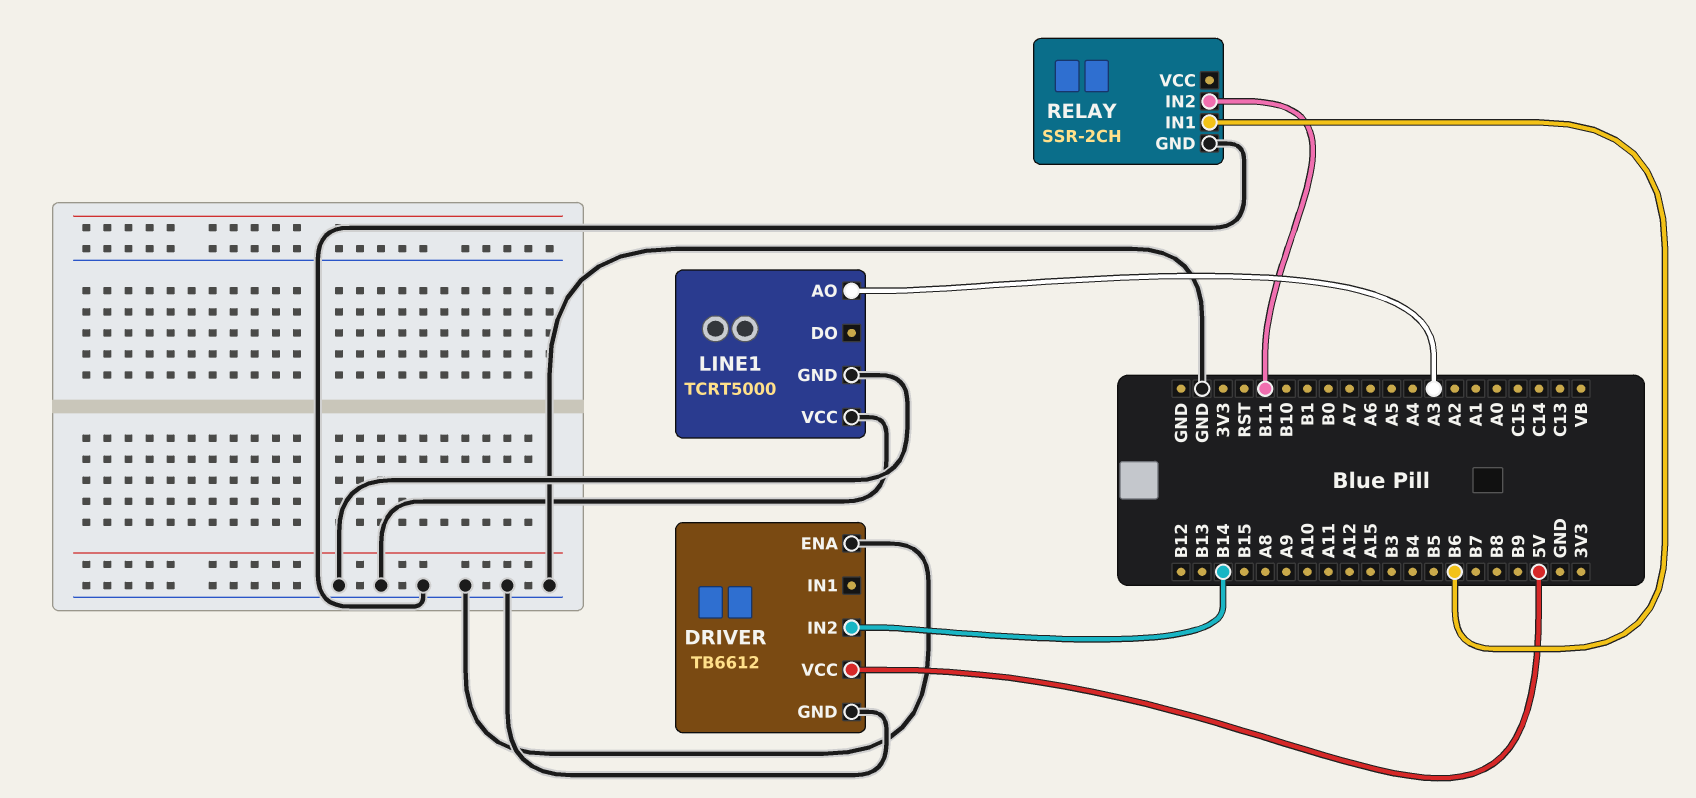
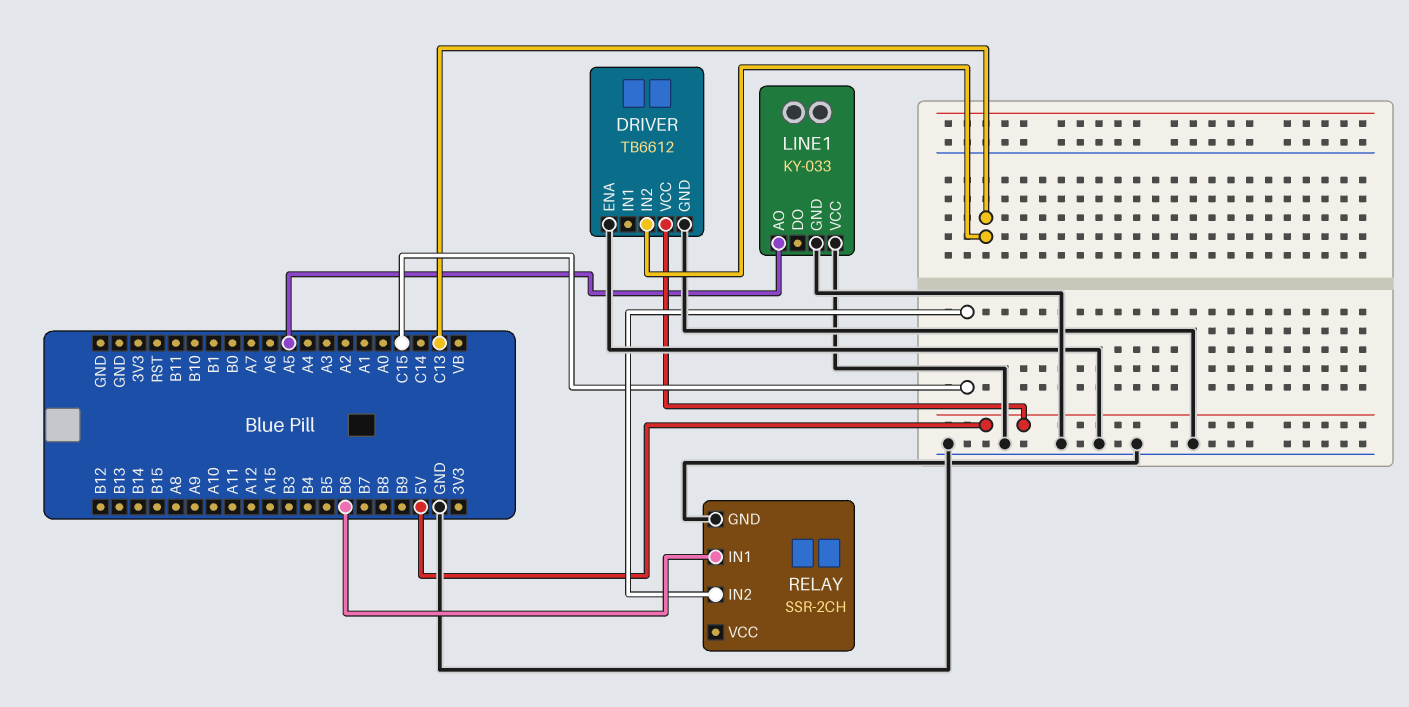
DRIVER pin IN2: B14 -> C13
LINE1: TCRT5000 -> KY-033
LINE1 pin AO: A3 -> A5
RELAY pin IN2: B11 -> C15

